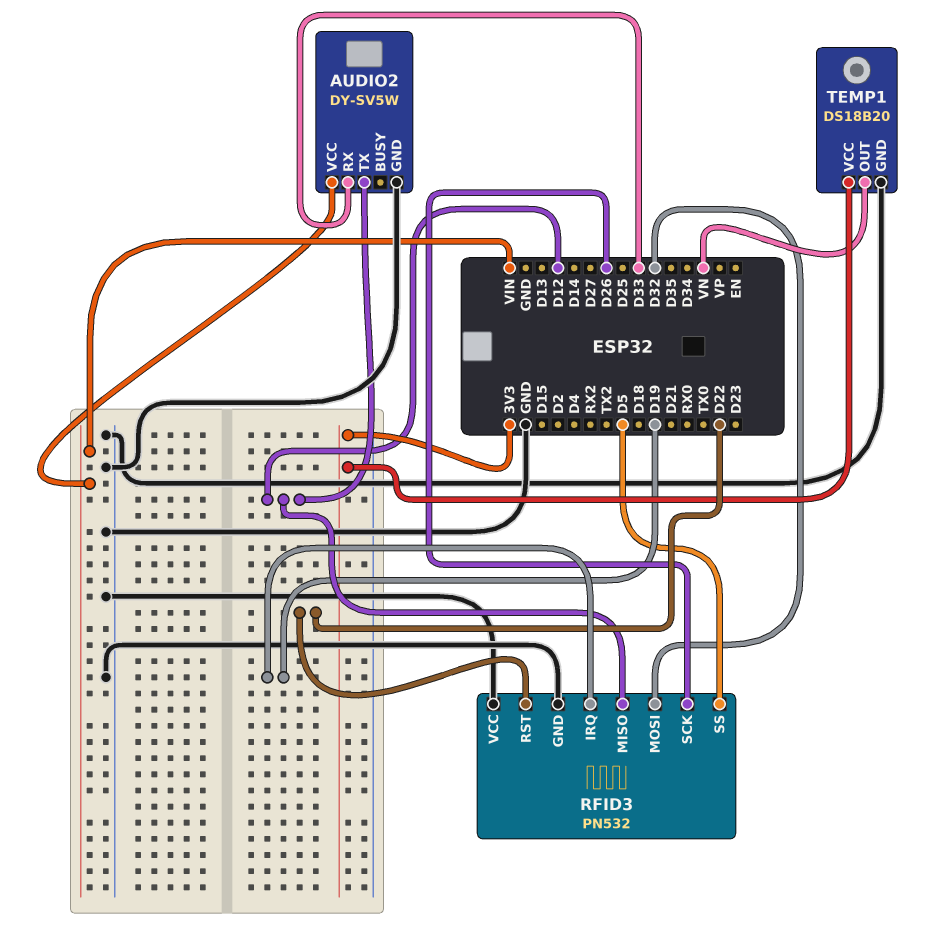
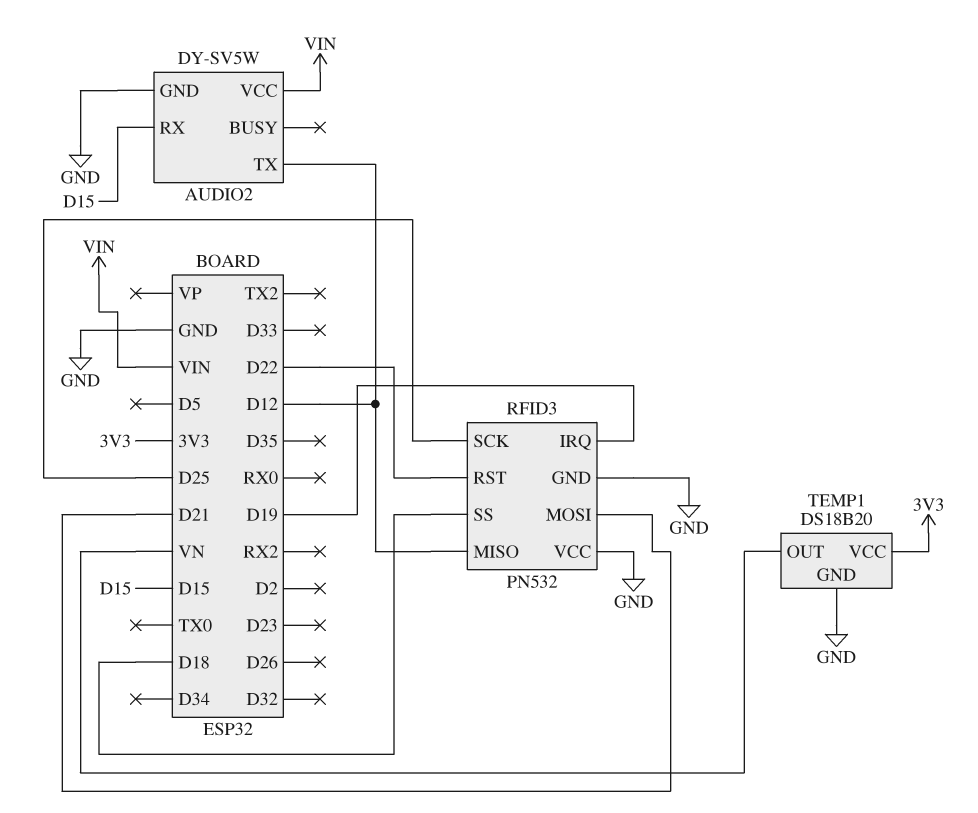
AUDIO2 pin RX: D33 -> D15
RFID3 pin MOSI: D32 -> D21
RFID3 pin SCK: D26 -> D25
RFID3 pin SS: D5 -> D18

